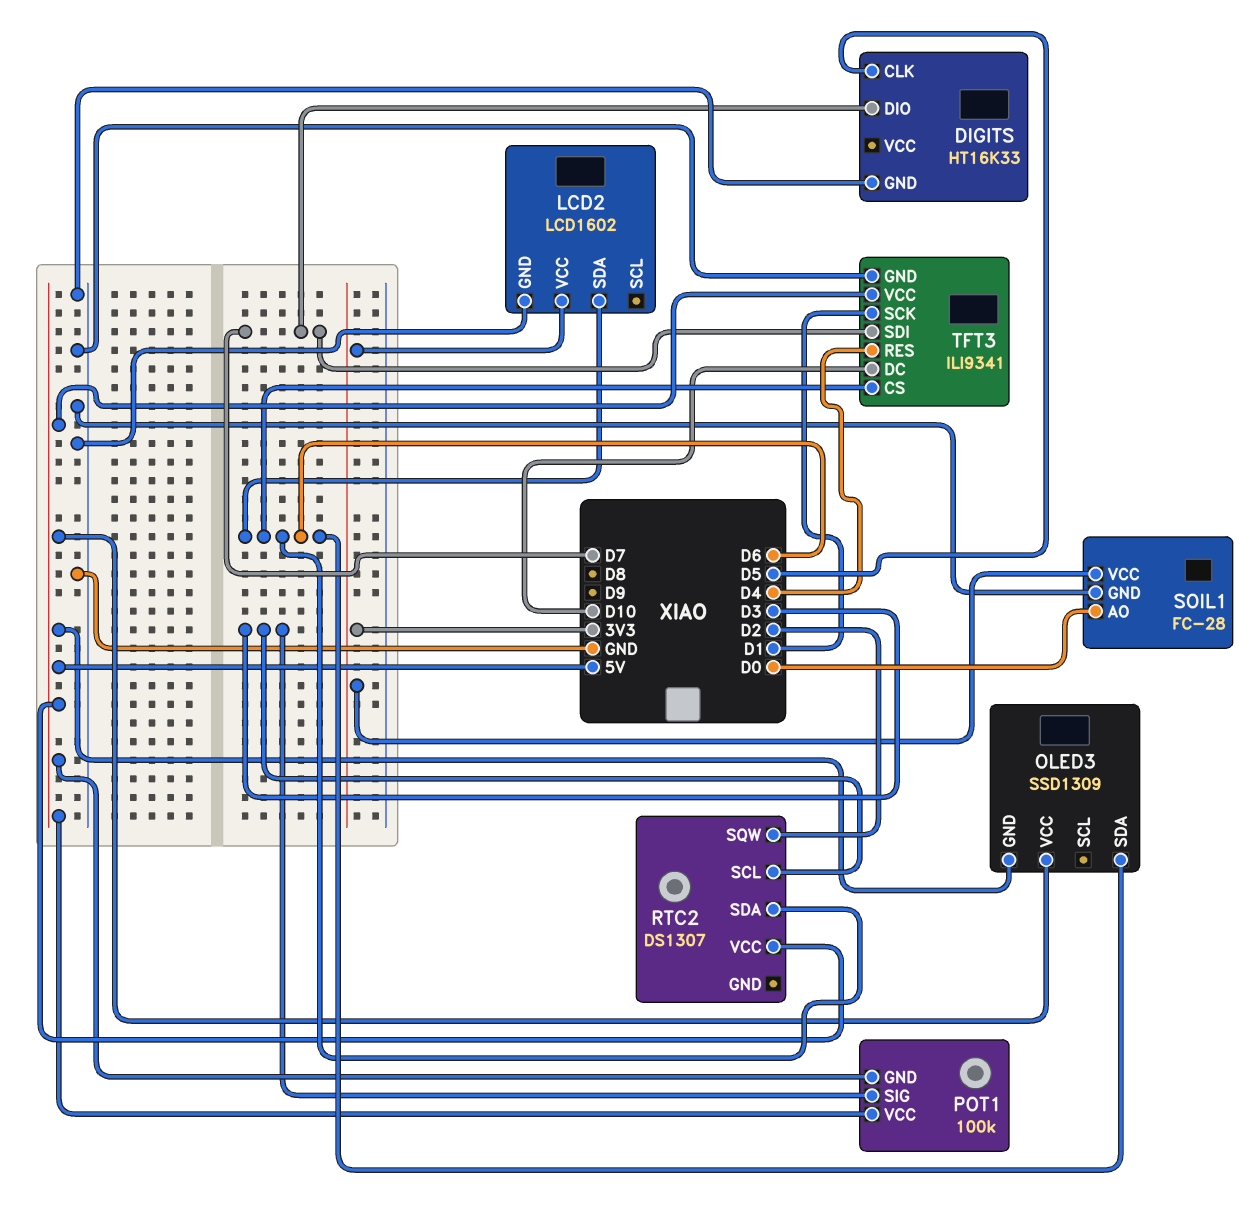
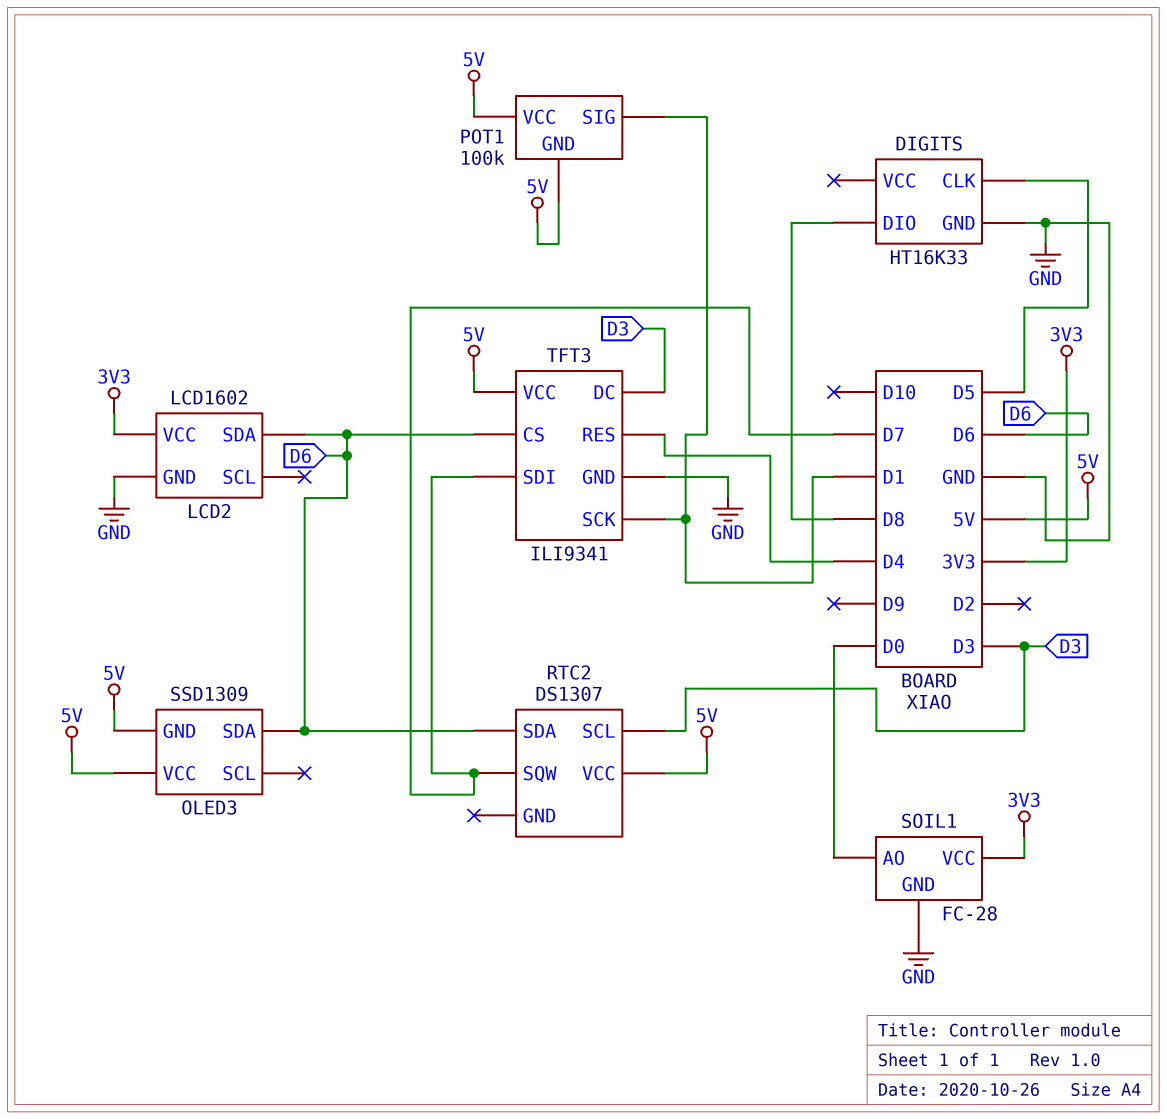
DIGITS pin DIO: D7 -> D8
POT1 pin SIG: D3 -> D1
RTC2 pin SQW: D2 -> D7
TFT3 pin DC: D10 -> D3

